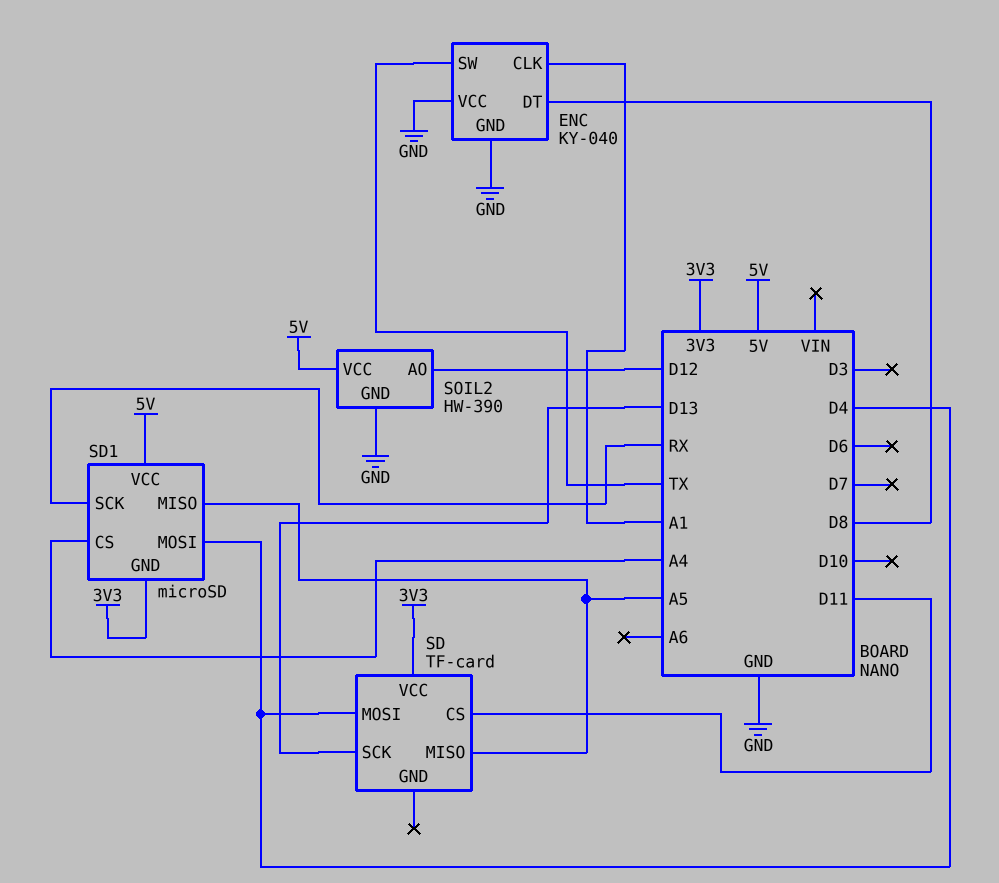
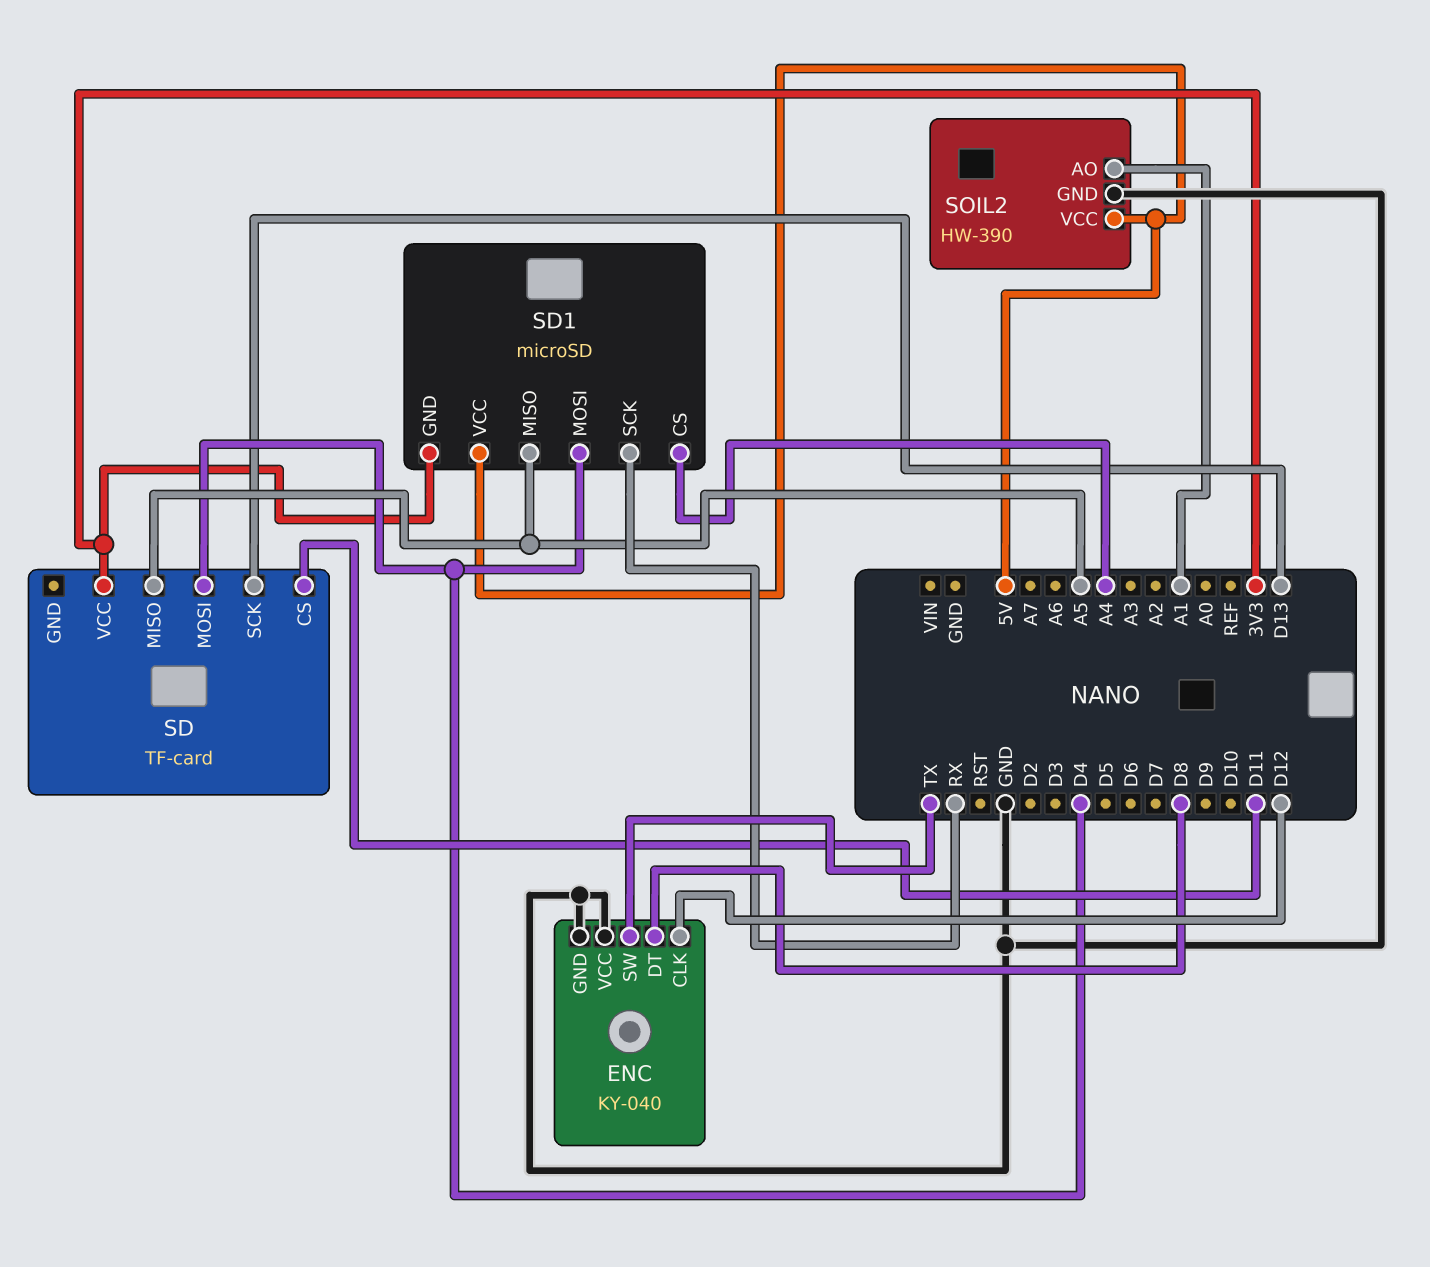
ENC pin CLK: A1 -> D12
SOIL2 pin AO: D12 -> A1

